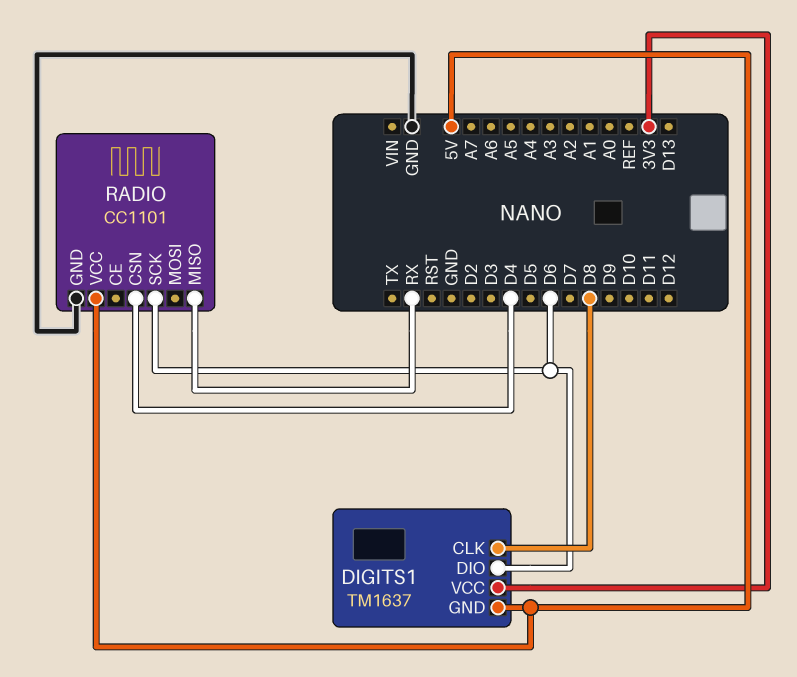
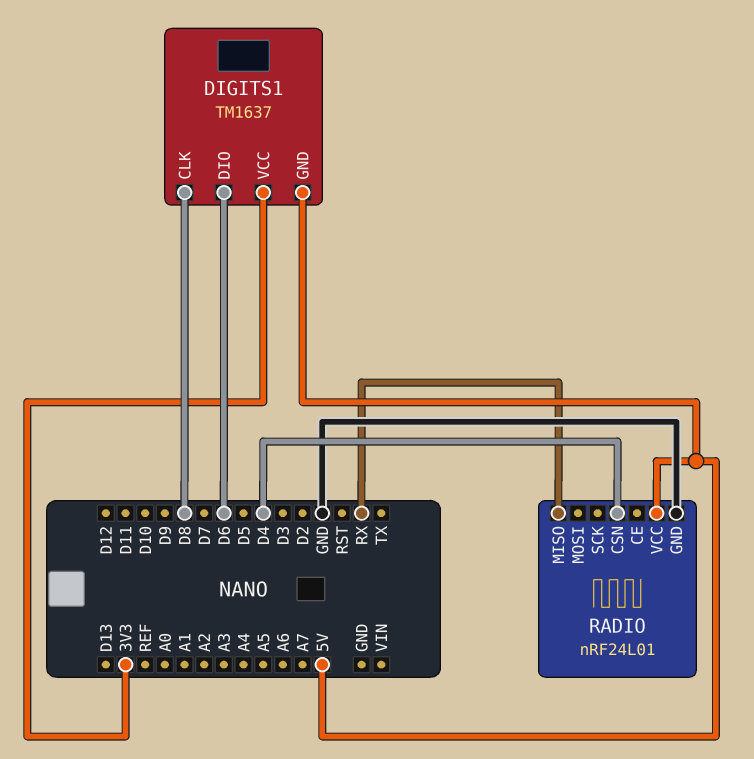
RADIO: CC1101 -> nRF24L01
RADIO pin SCK: D6 -> none

